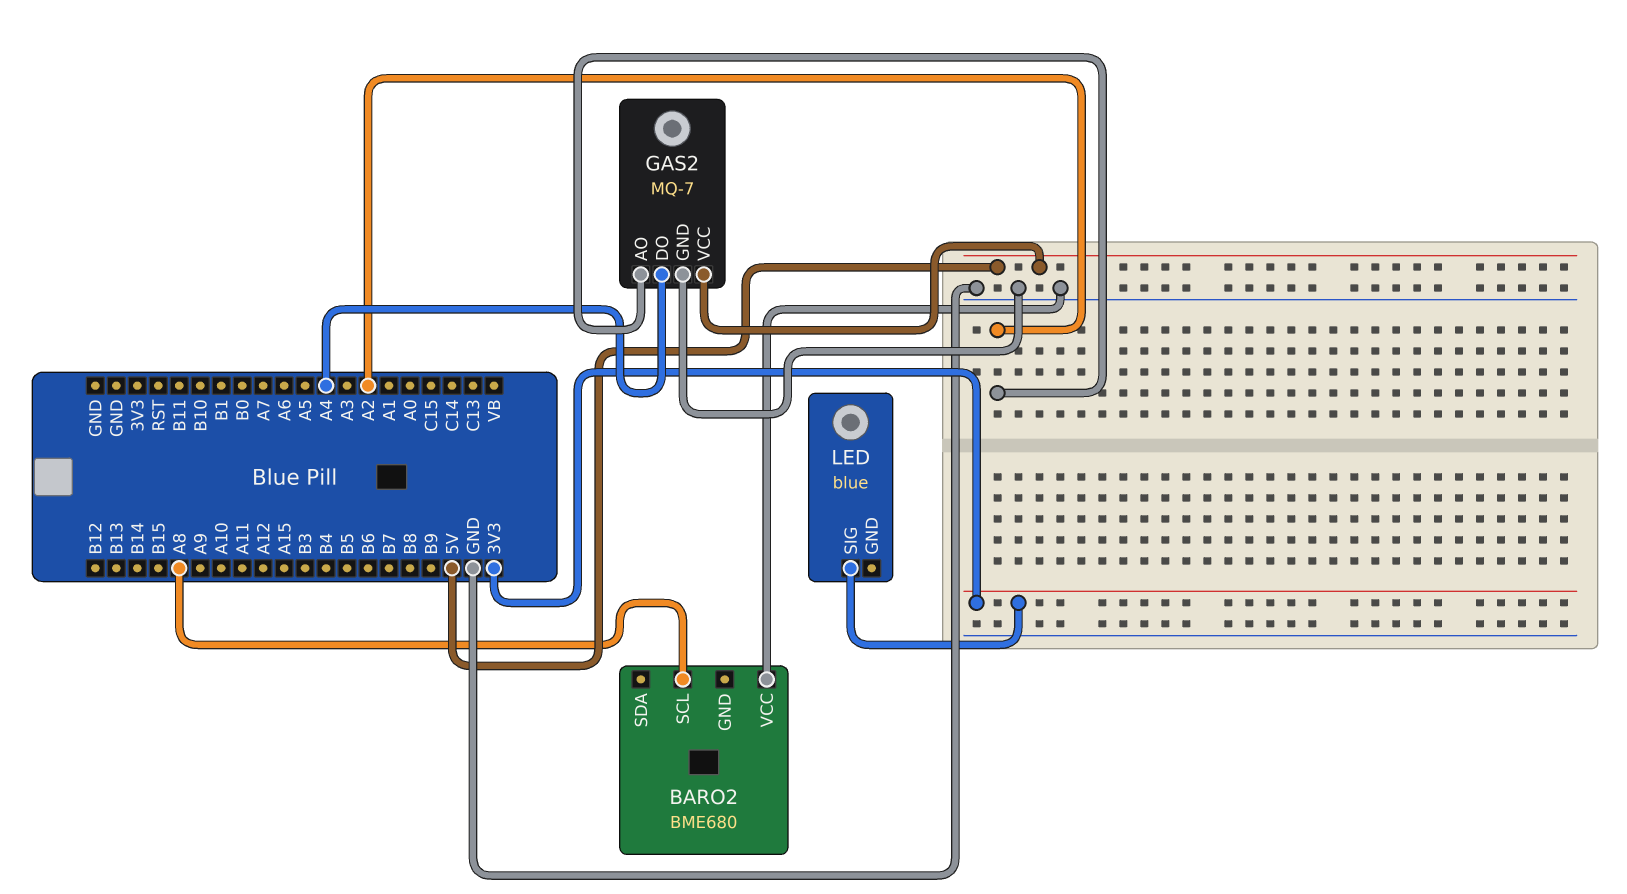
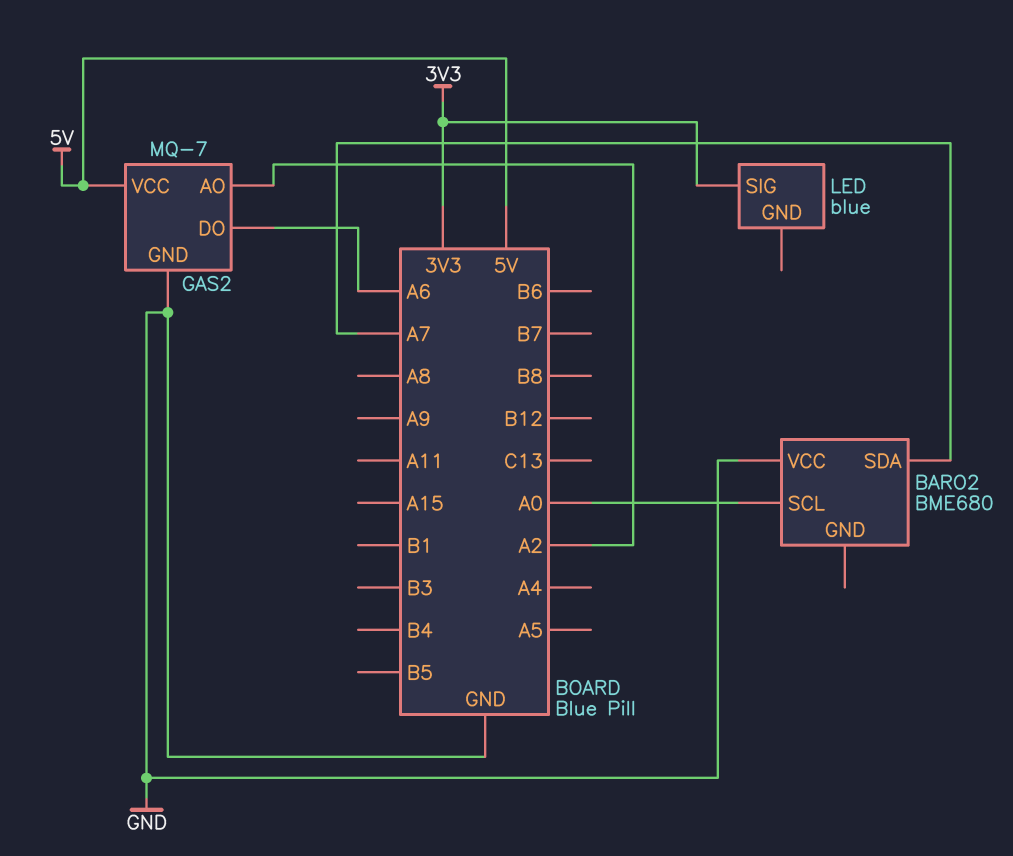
BARO2 pin SCL: A8 -> A0
BARO2 pin SDA: none -> A7
GAS2 pin DO: A4 -> A6

